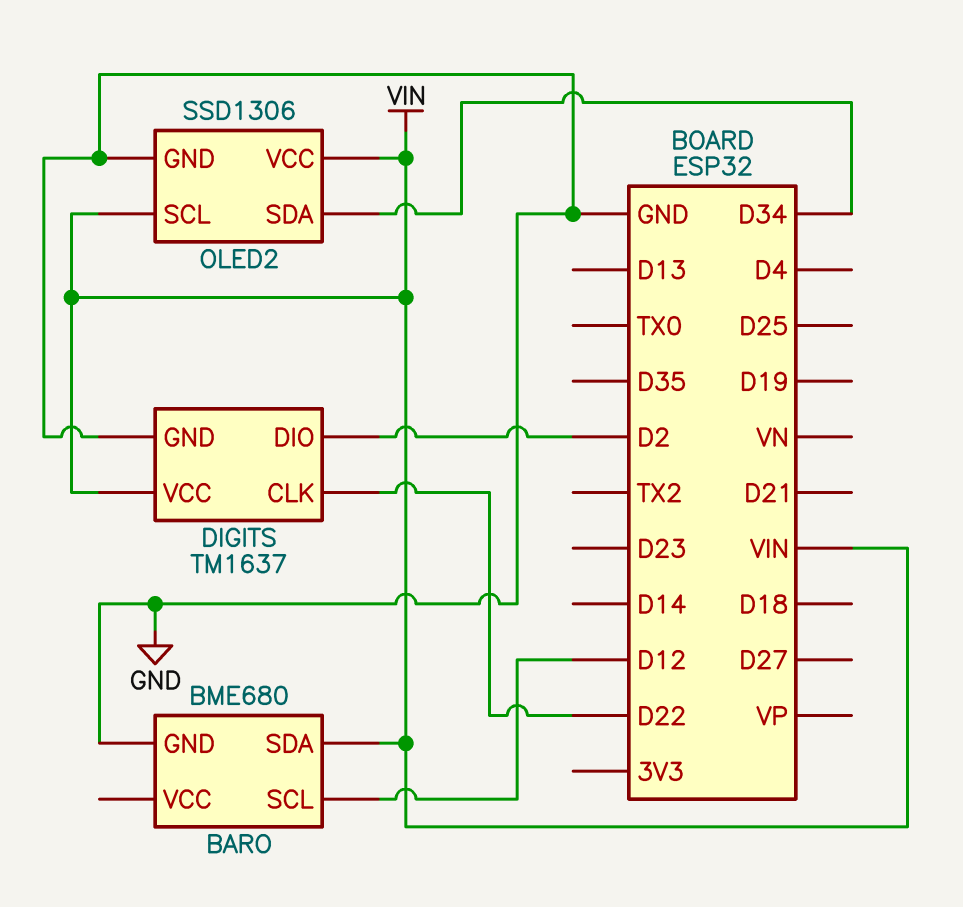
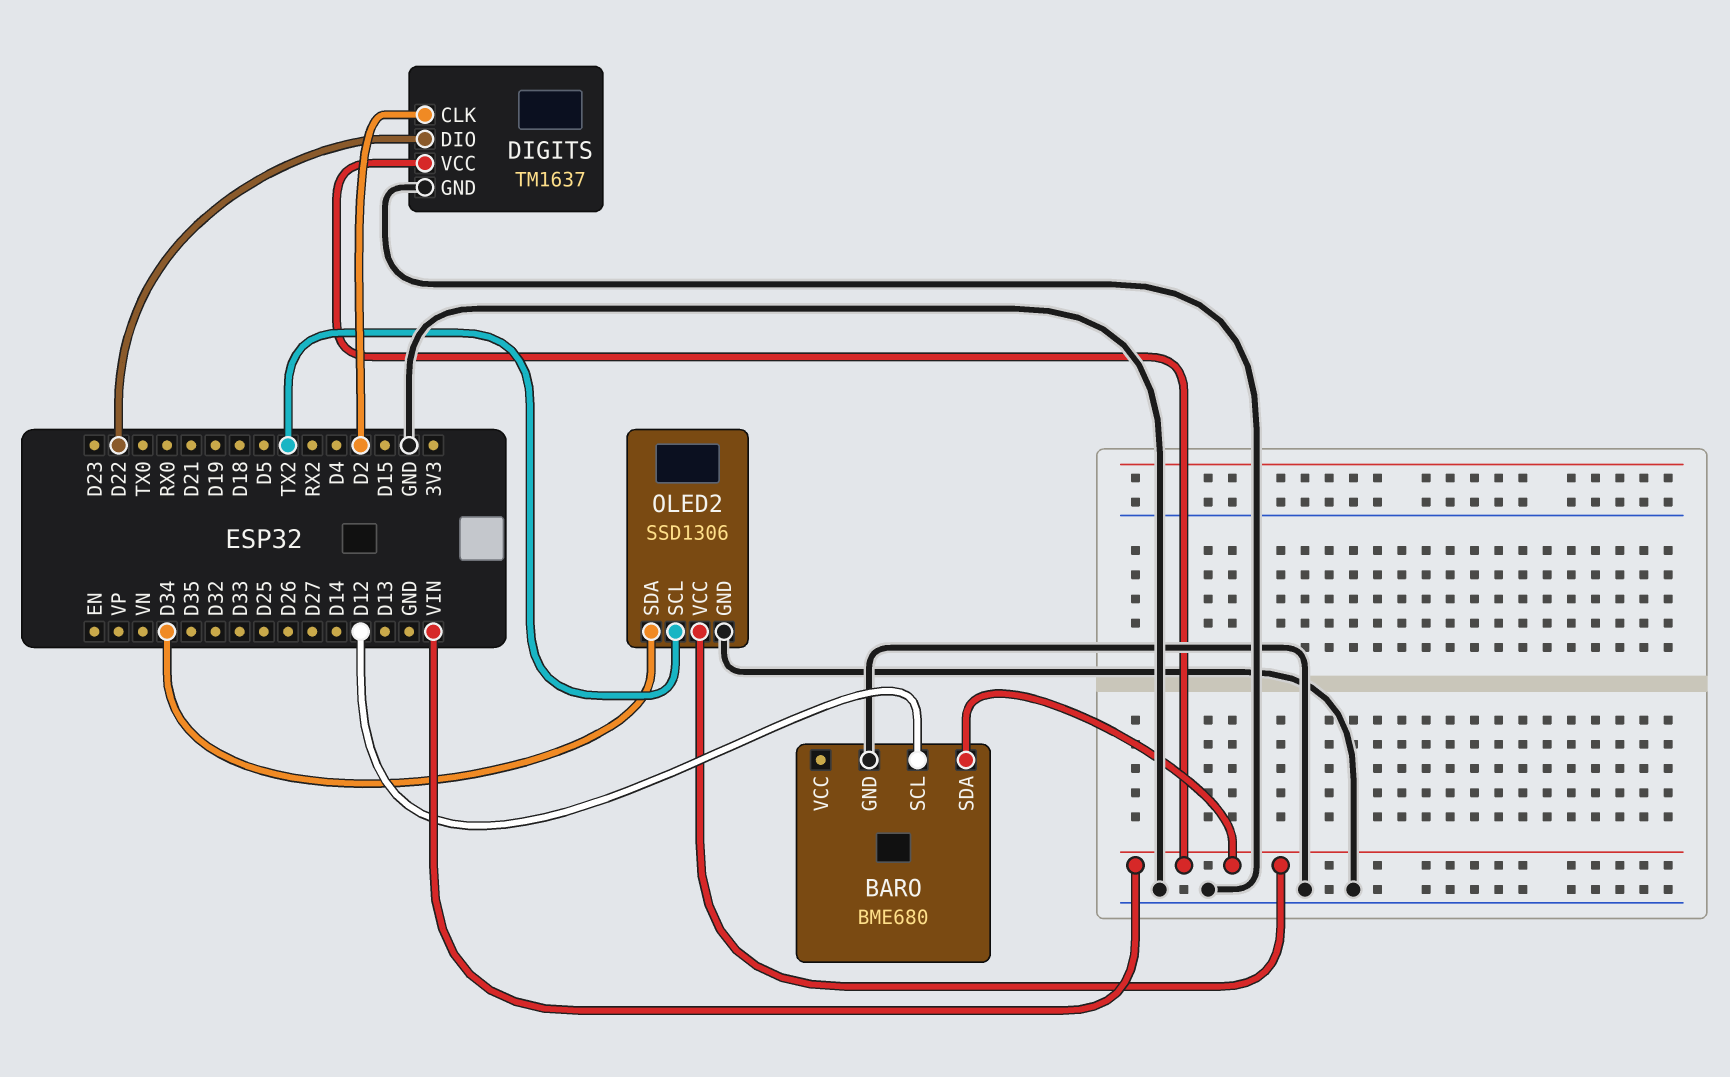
DIGITS pin CLK: D22 -> D2
DIGITS pin DIO: D2 -> D22
OLED2 pin SCL: VIN -> TX2

